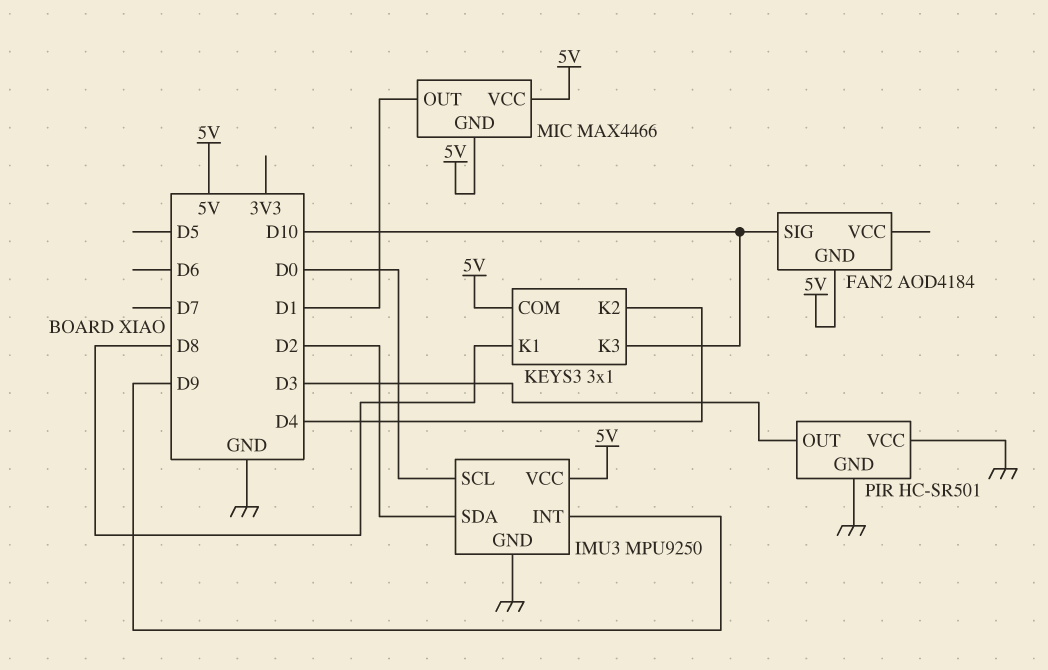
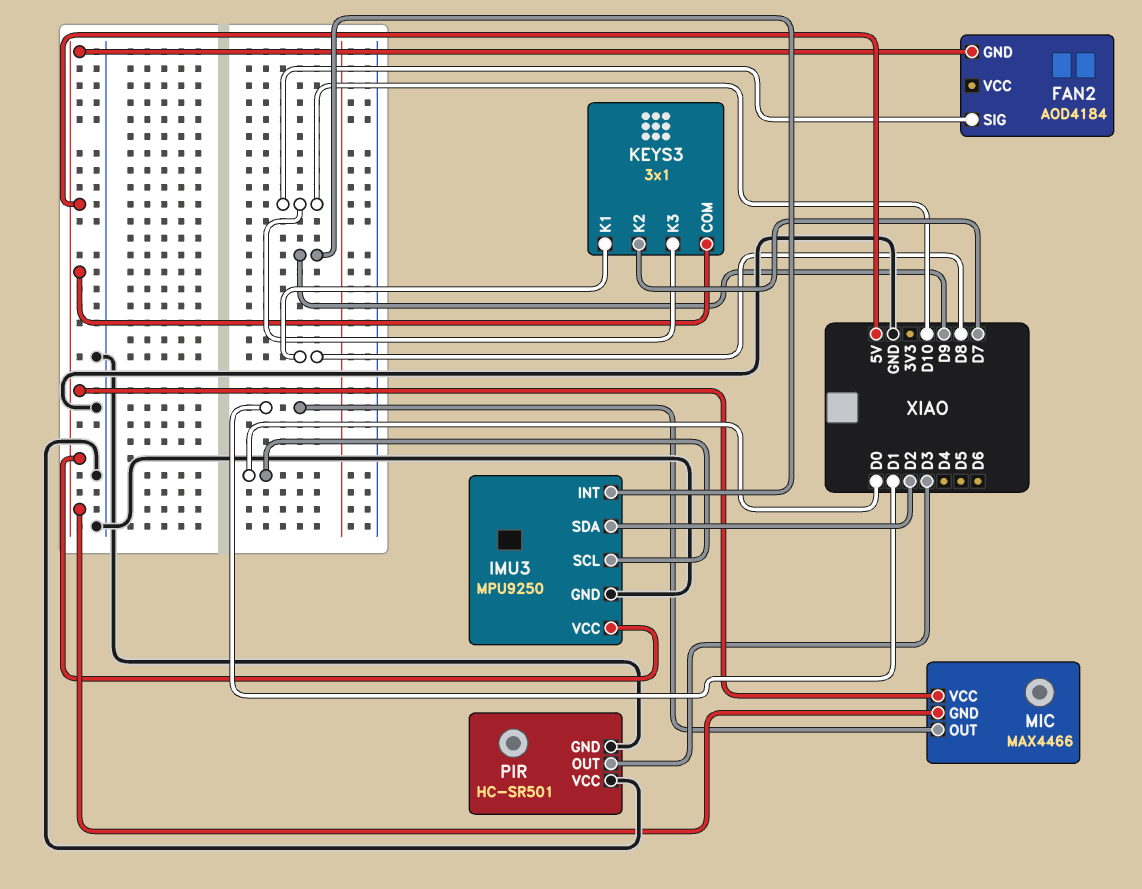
KEYS3 pin K2: D4 -> D7

